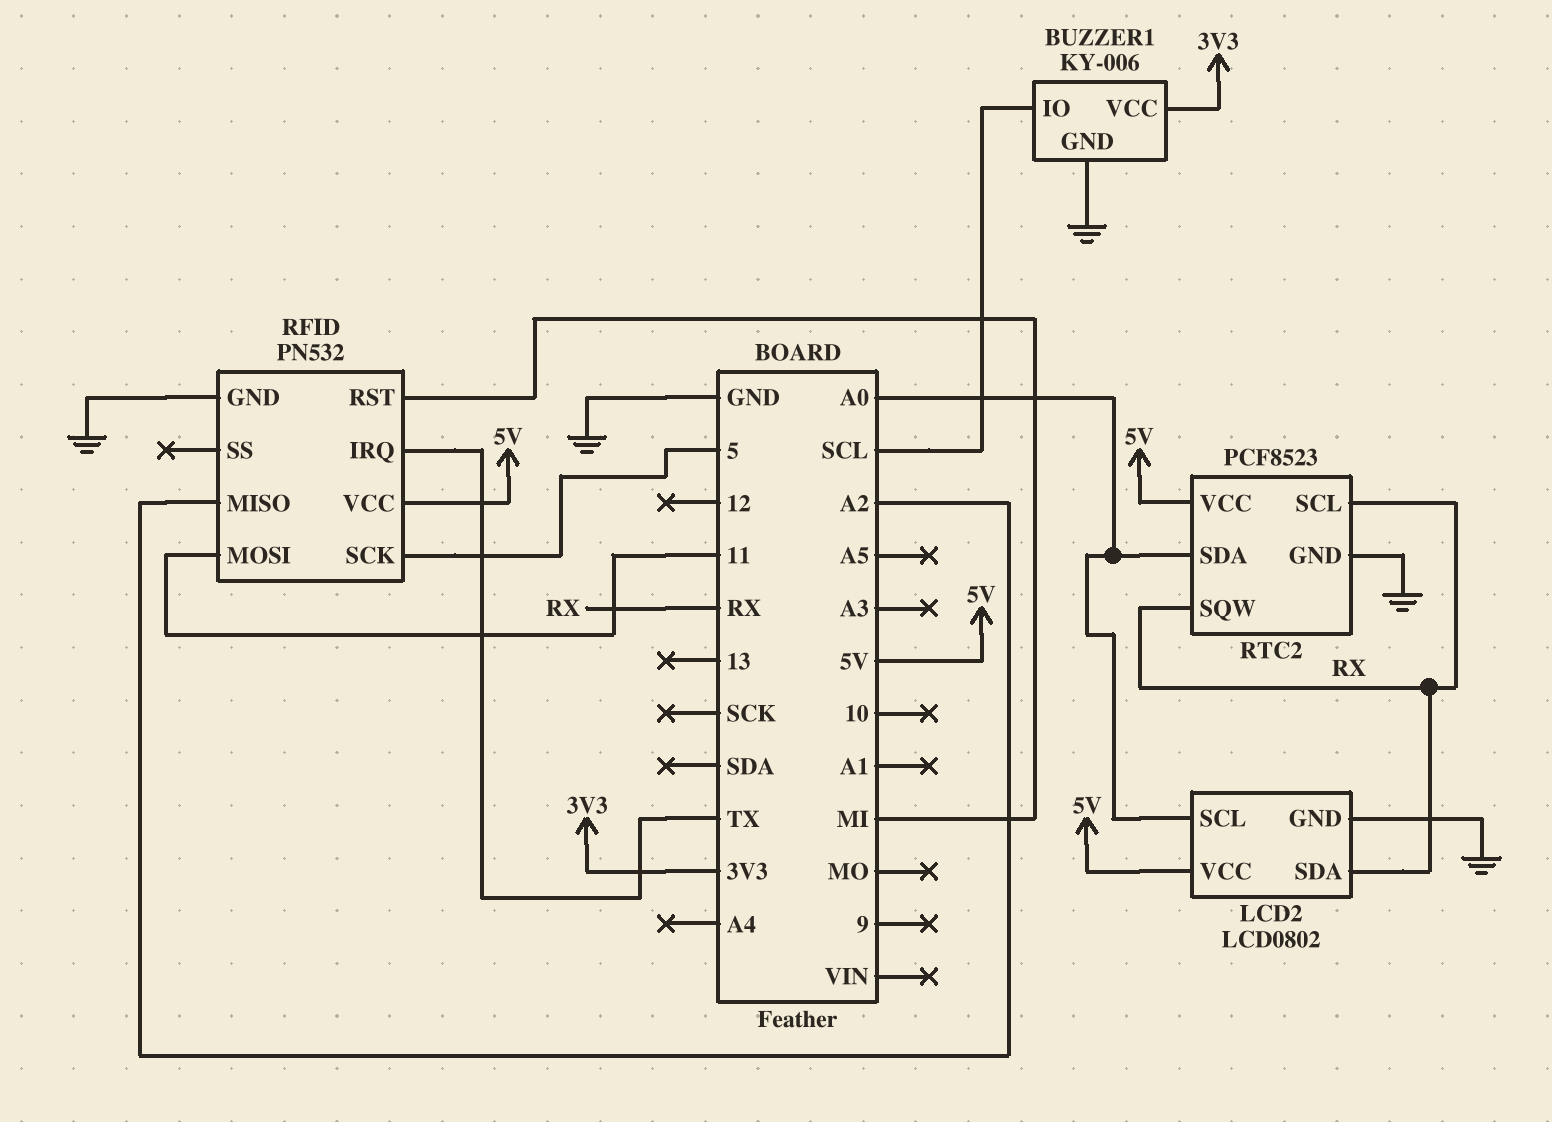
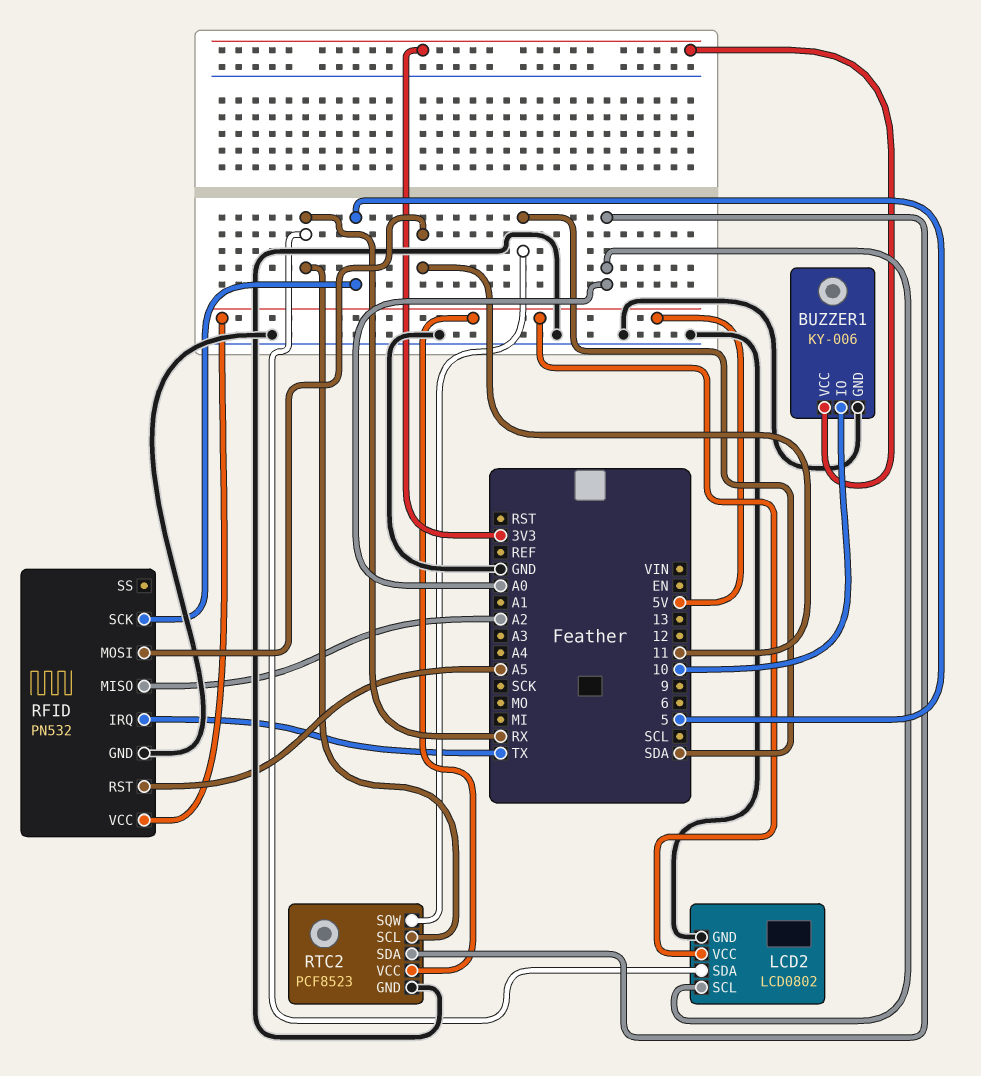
BUZZER1 pin IO: SCL -> 10
RFID pin RST: MI -> A5
RTC2 pin SQW: RX -> SDA

